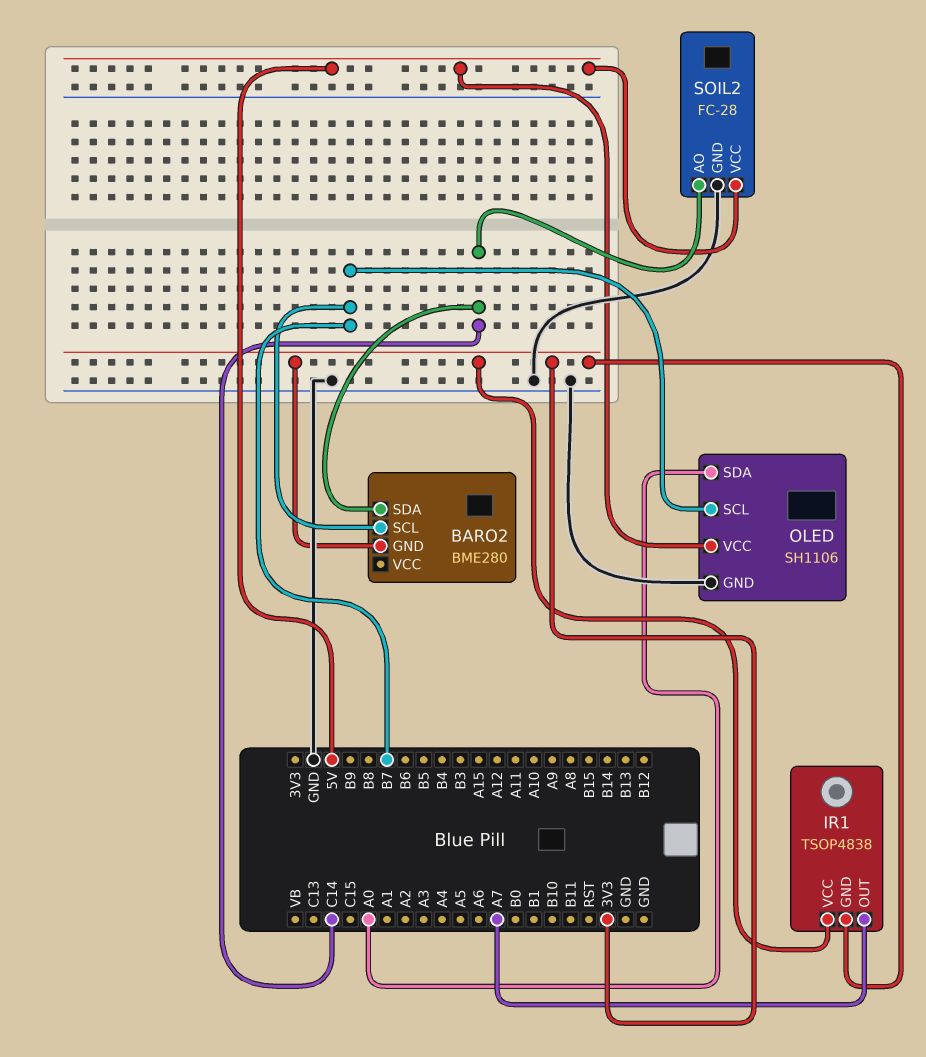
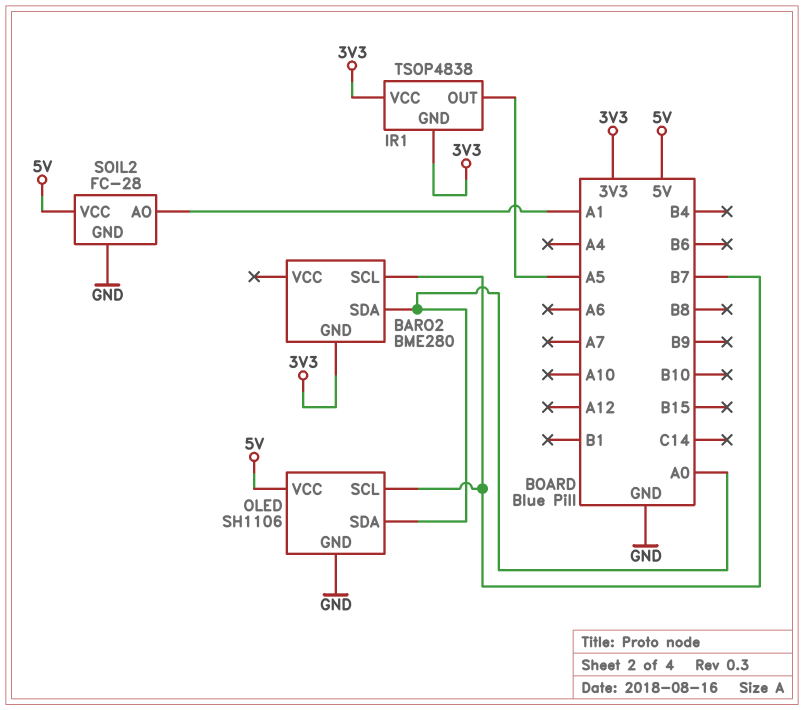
BARO2 pin SDA: C14 -> A0
IR1 pin OUT: A7 -> A5
SOIL2 pin AO: C14 -> A1

